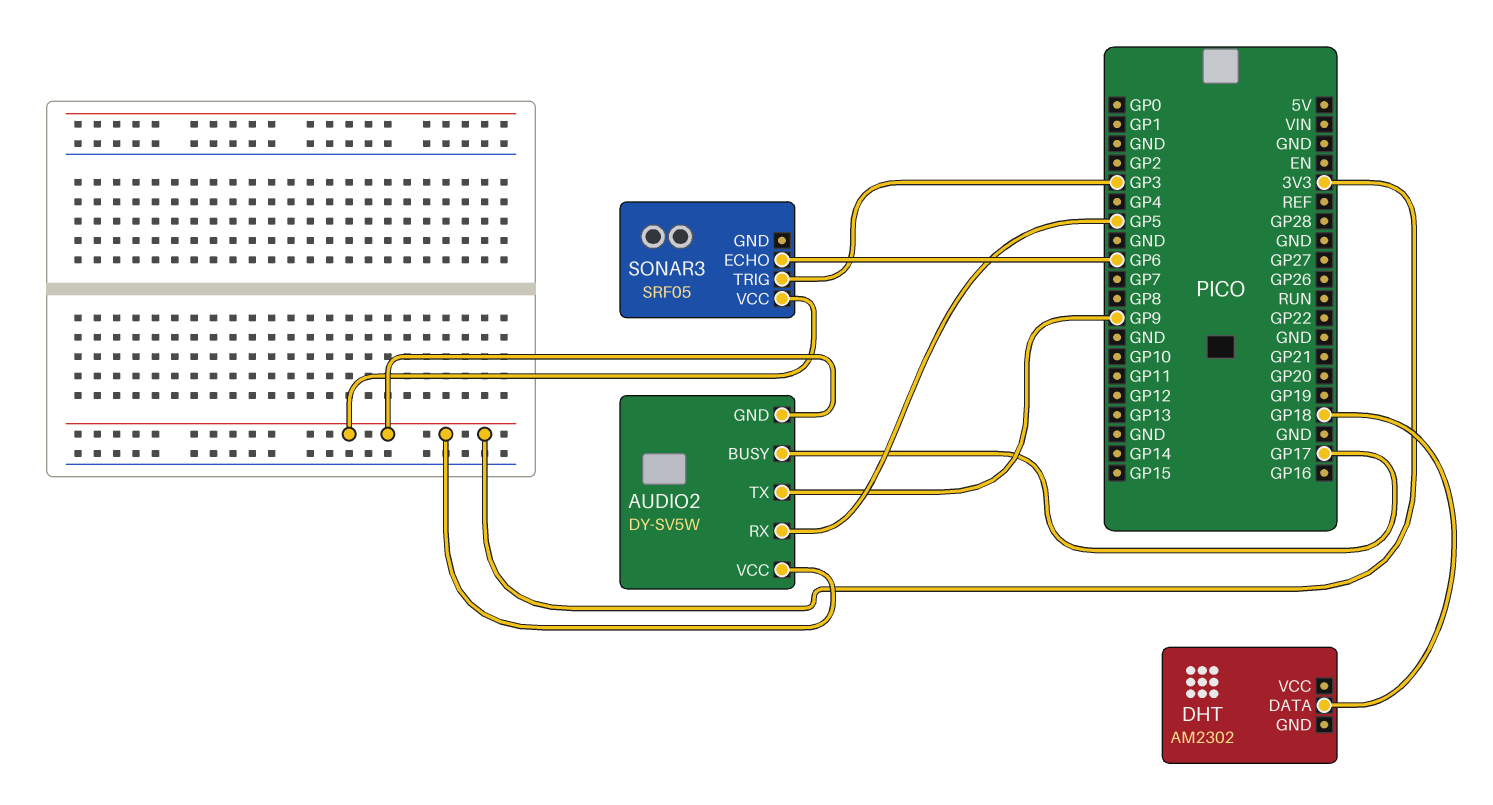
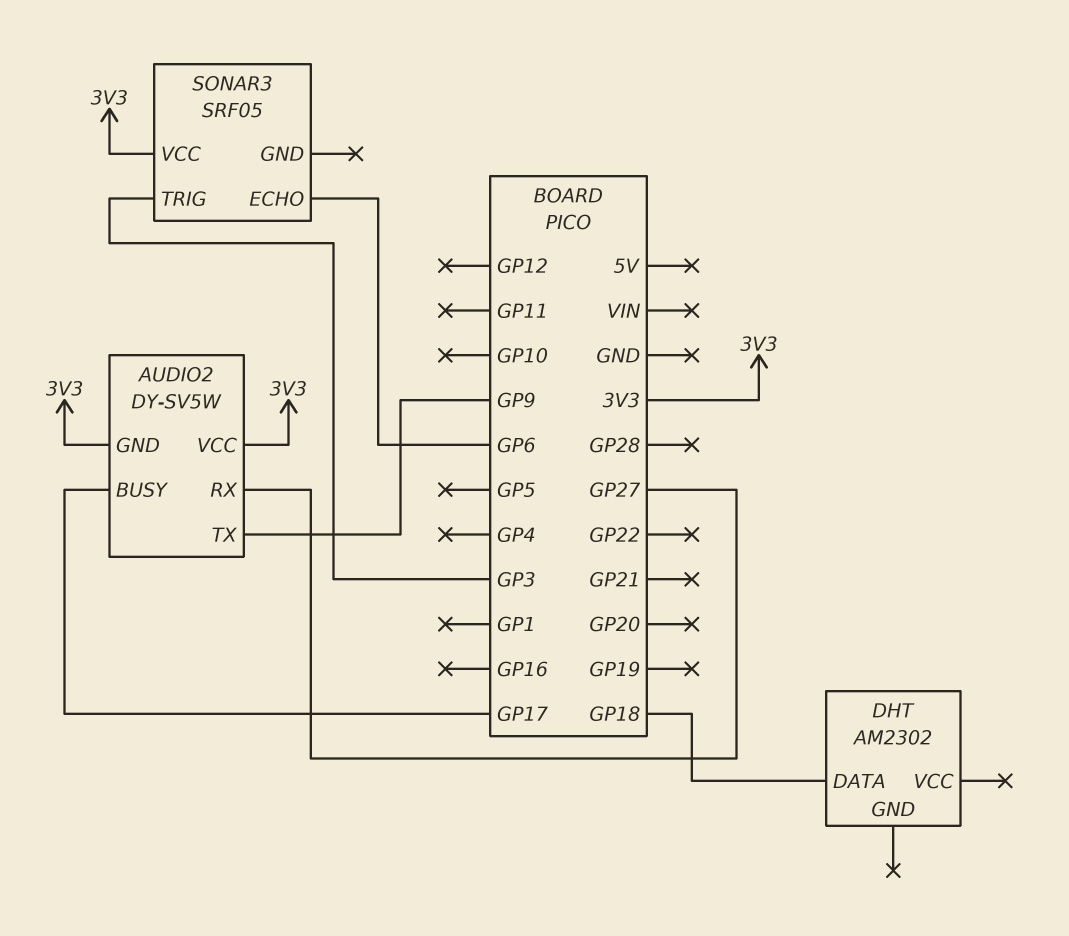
AUDIO2 pin RX: GP5 -> GP27

